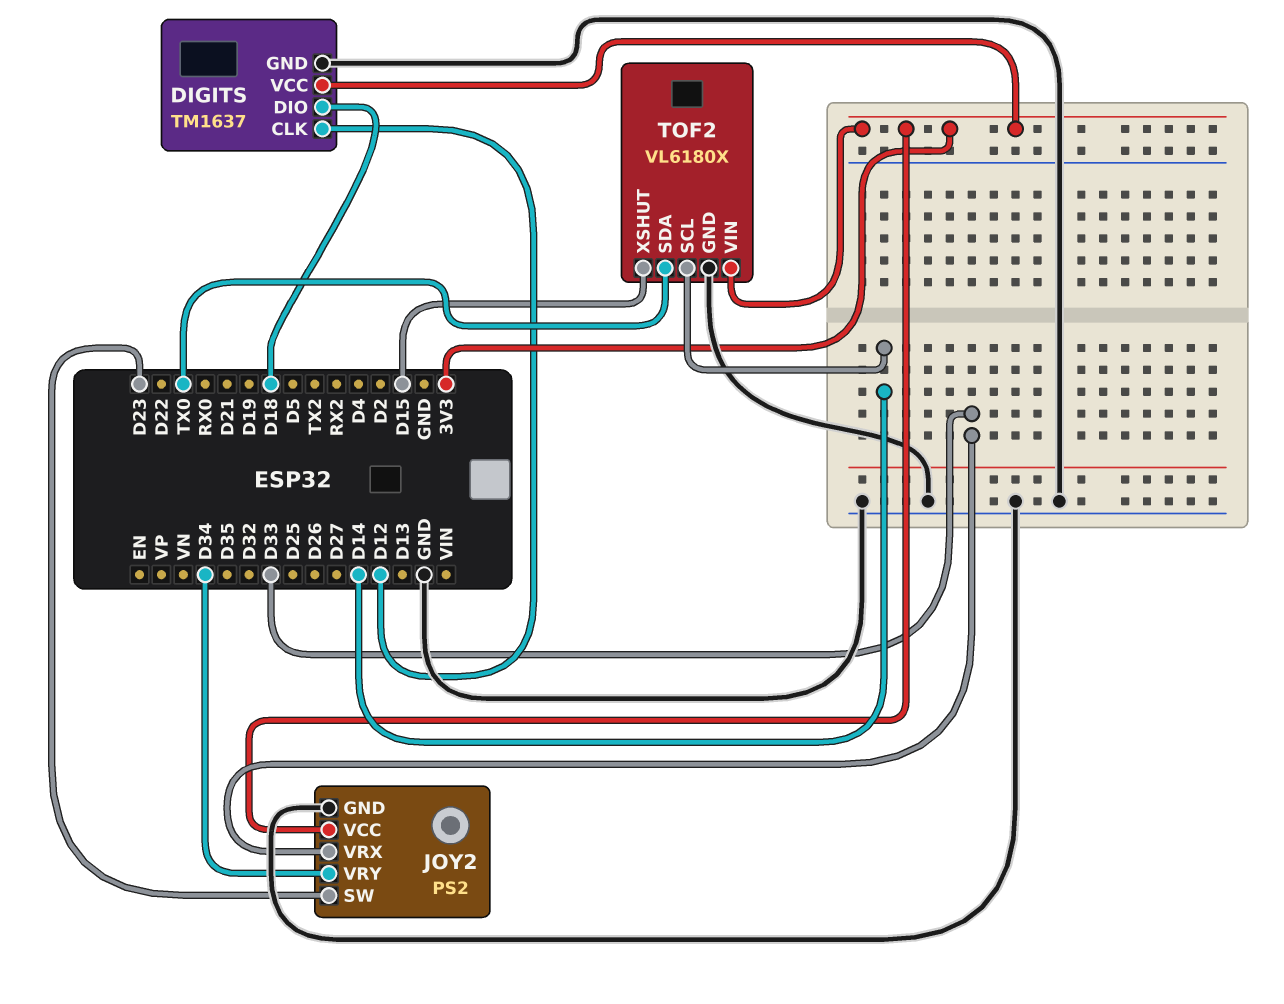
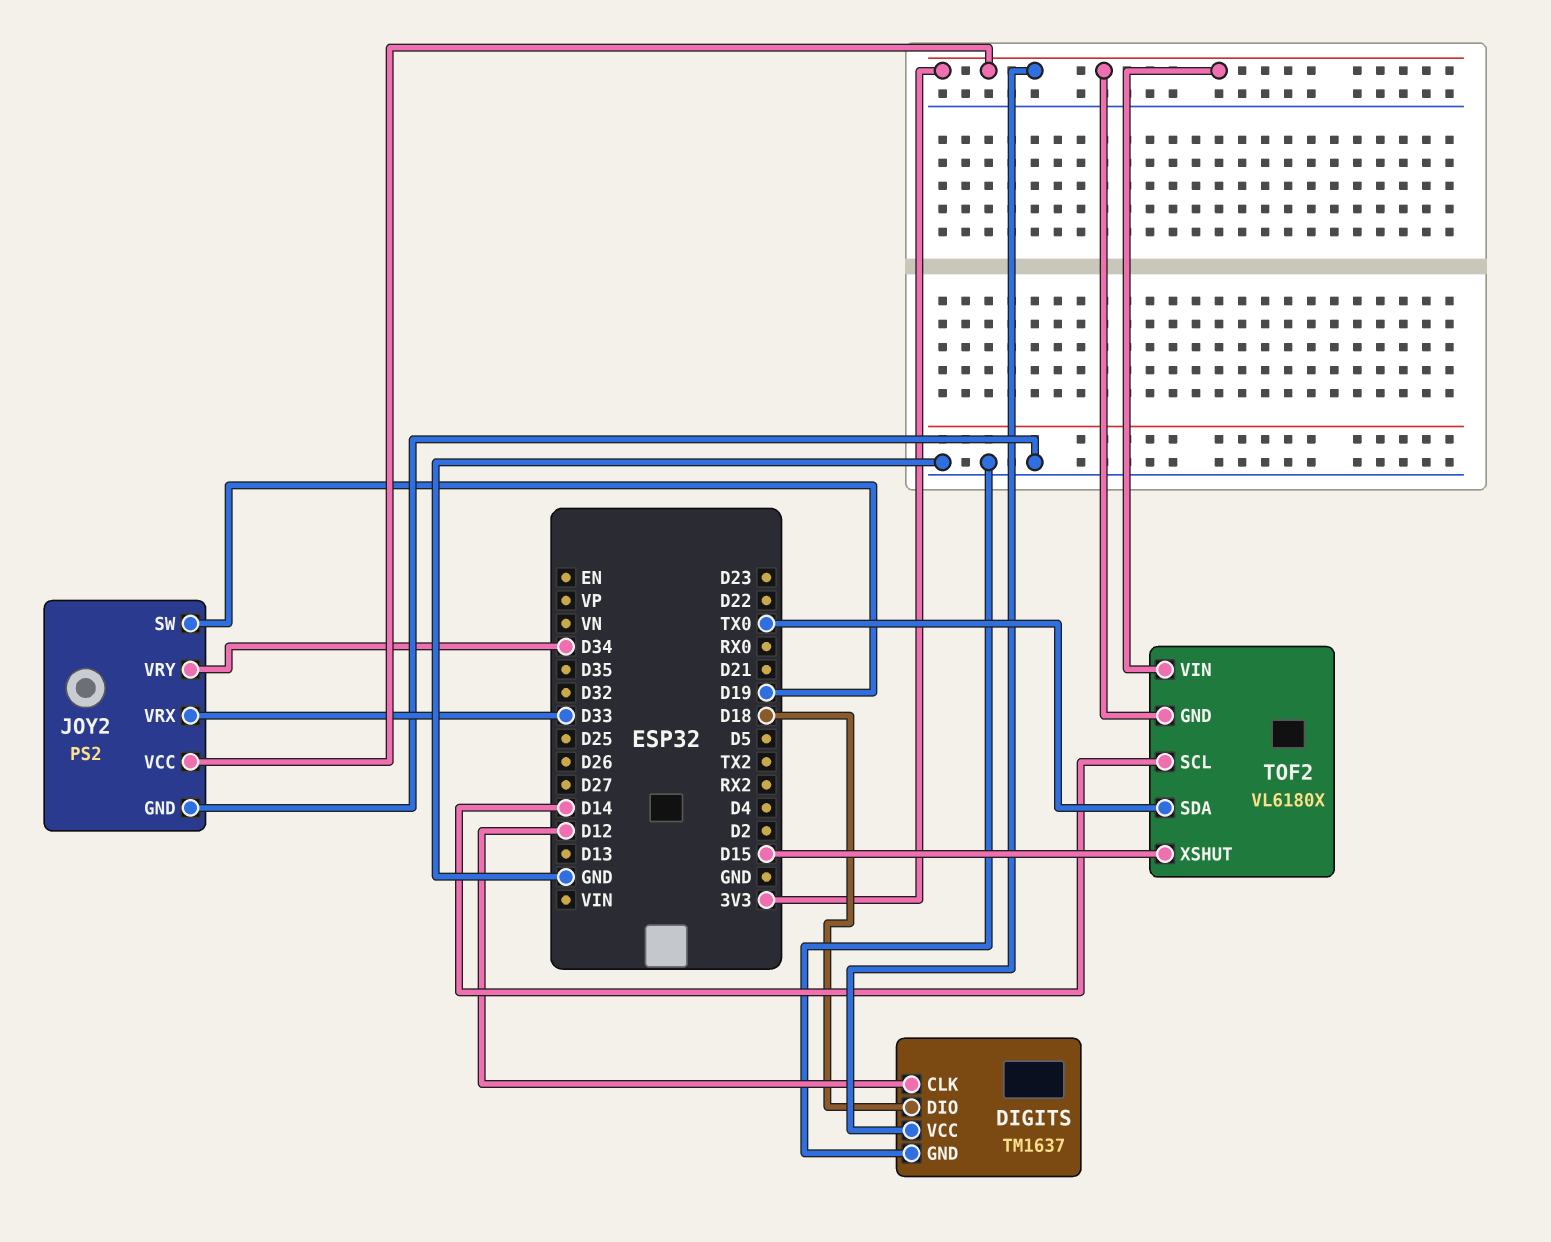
JOY2 pin SW: D23 -> D19
TOF2 pin GND: GND -> 3V3

